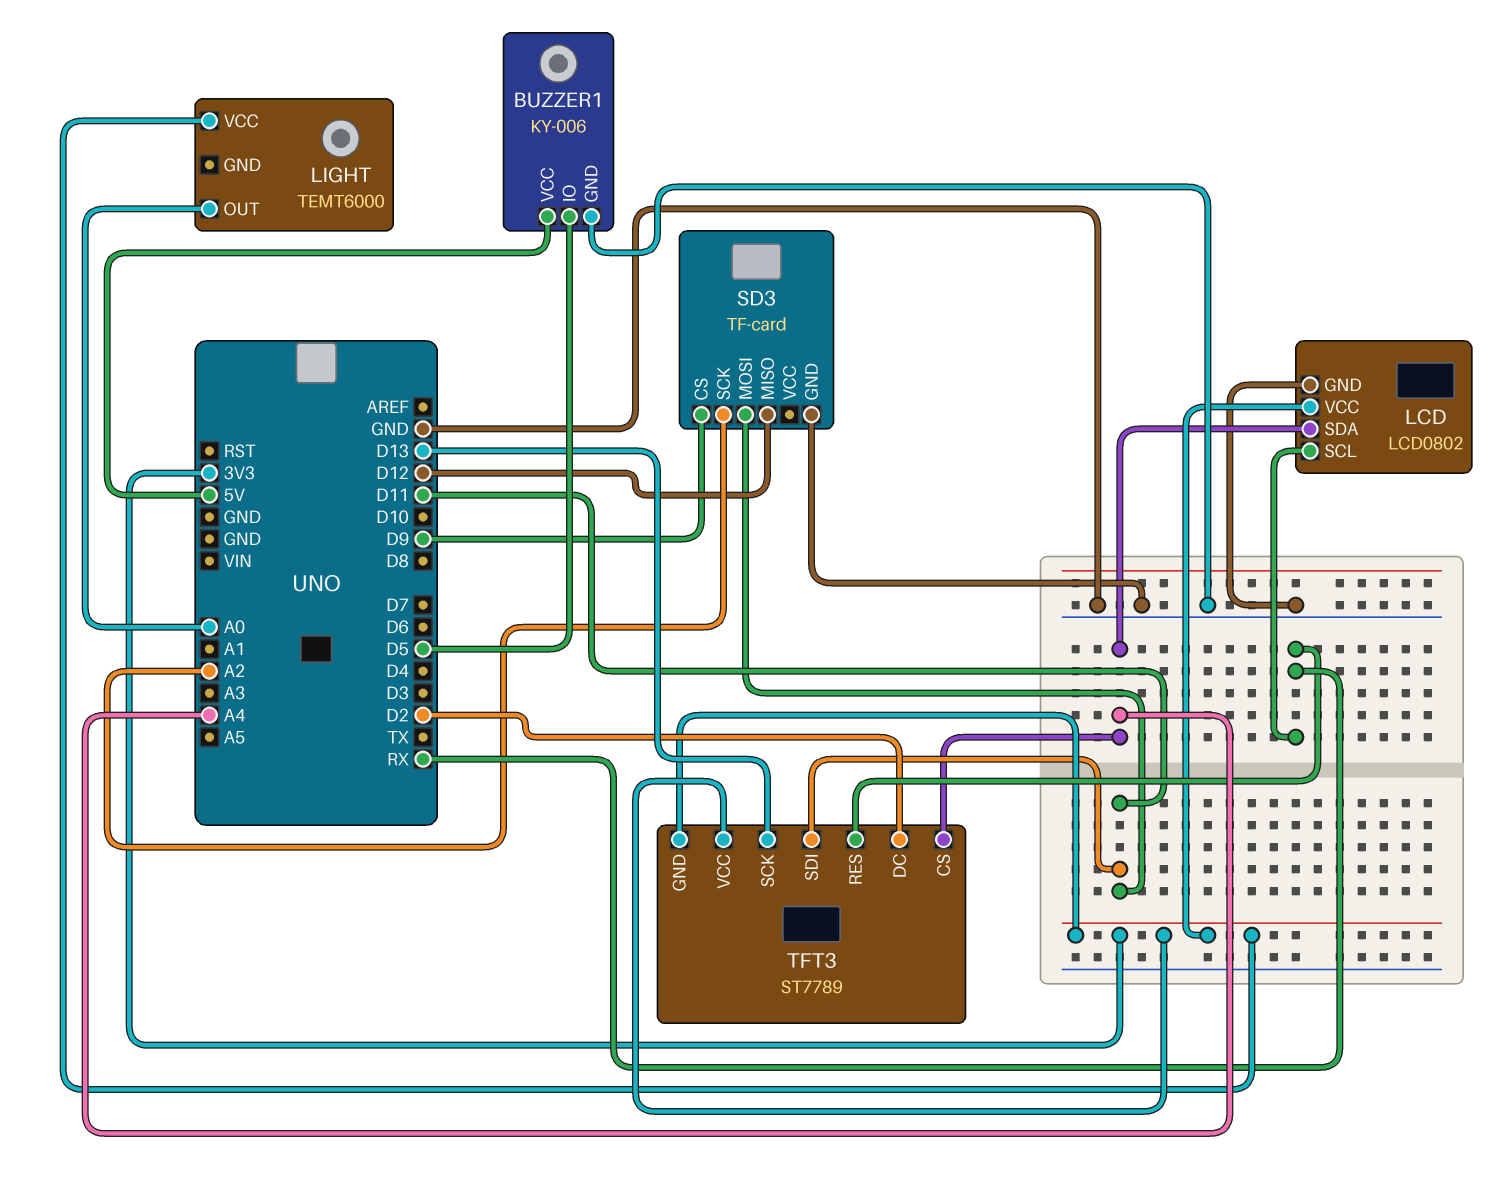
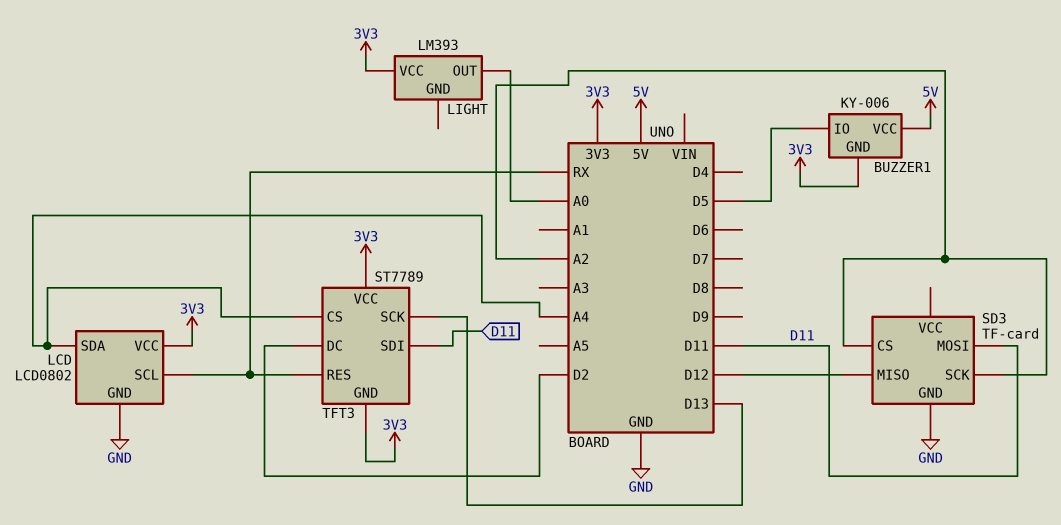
BUZZER1 pin GND: GND -> 3V3
LIGHT: TEMT6000 -> LM393
SD3 pin CS: D9 -> A2

